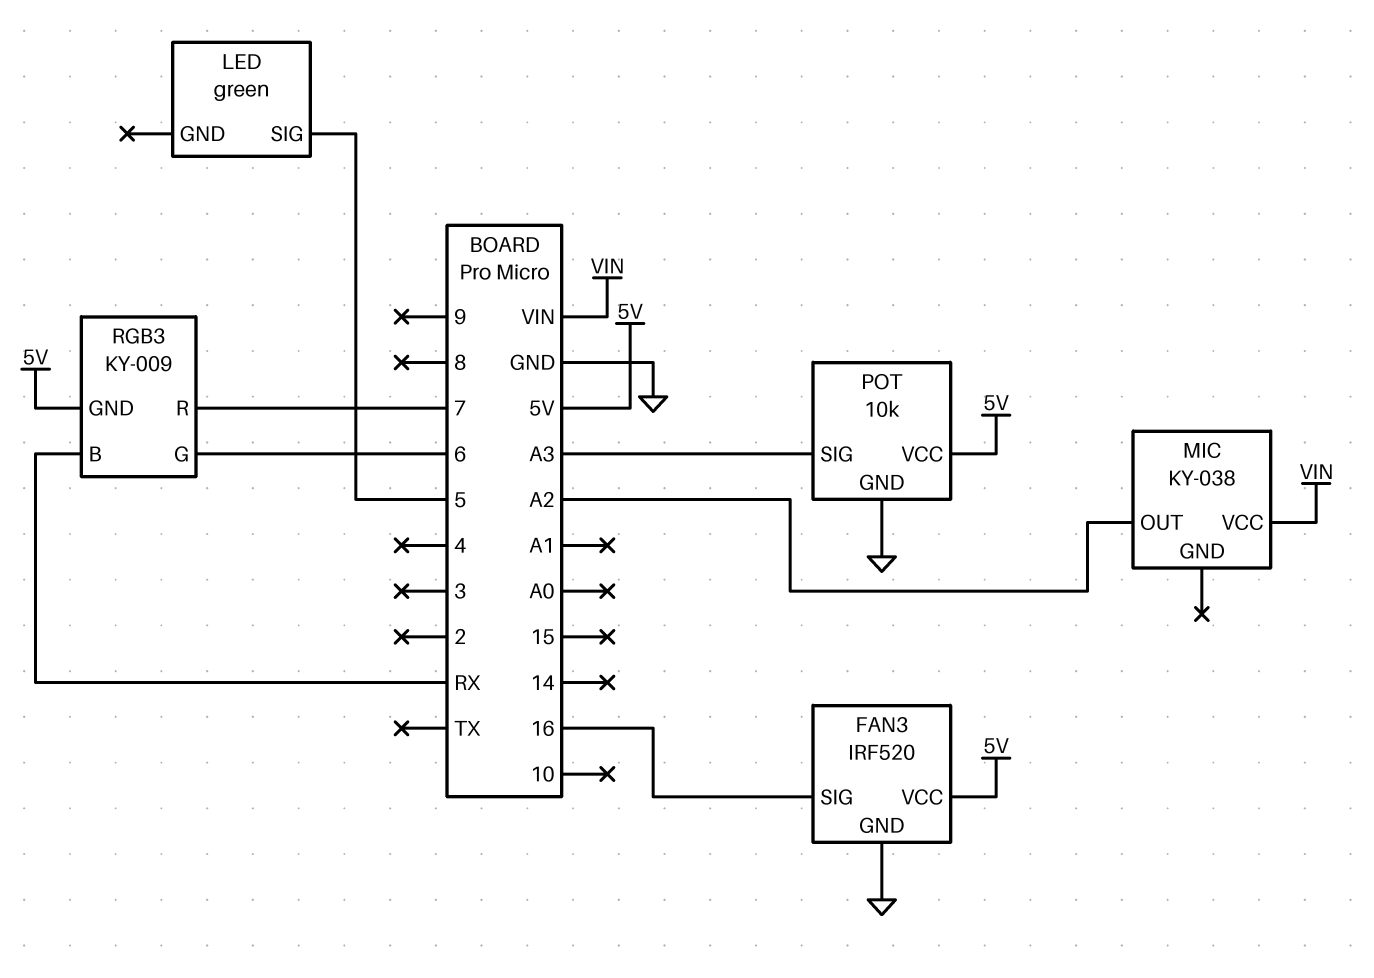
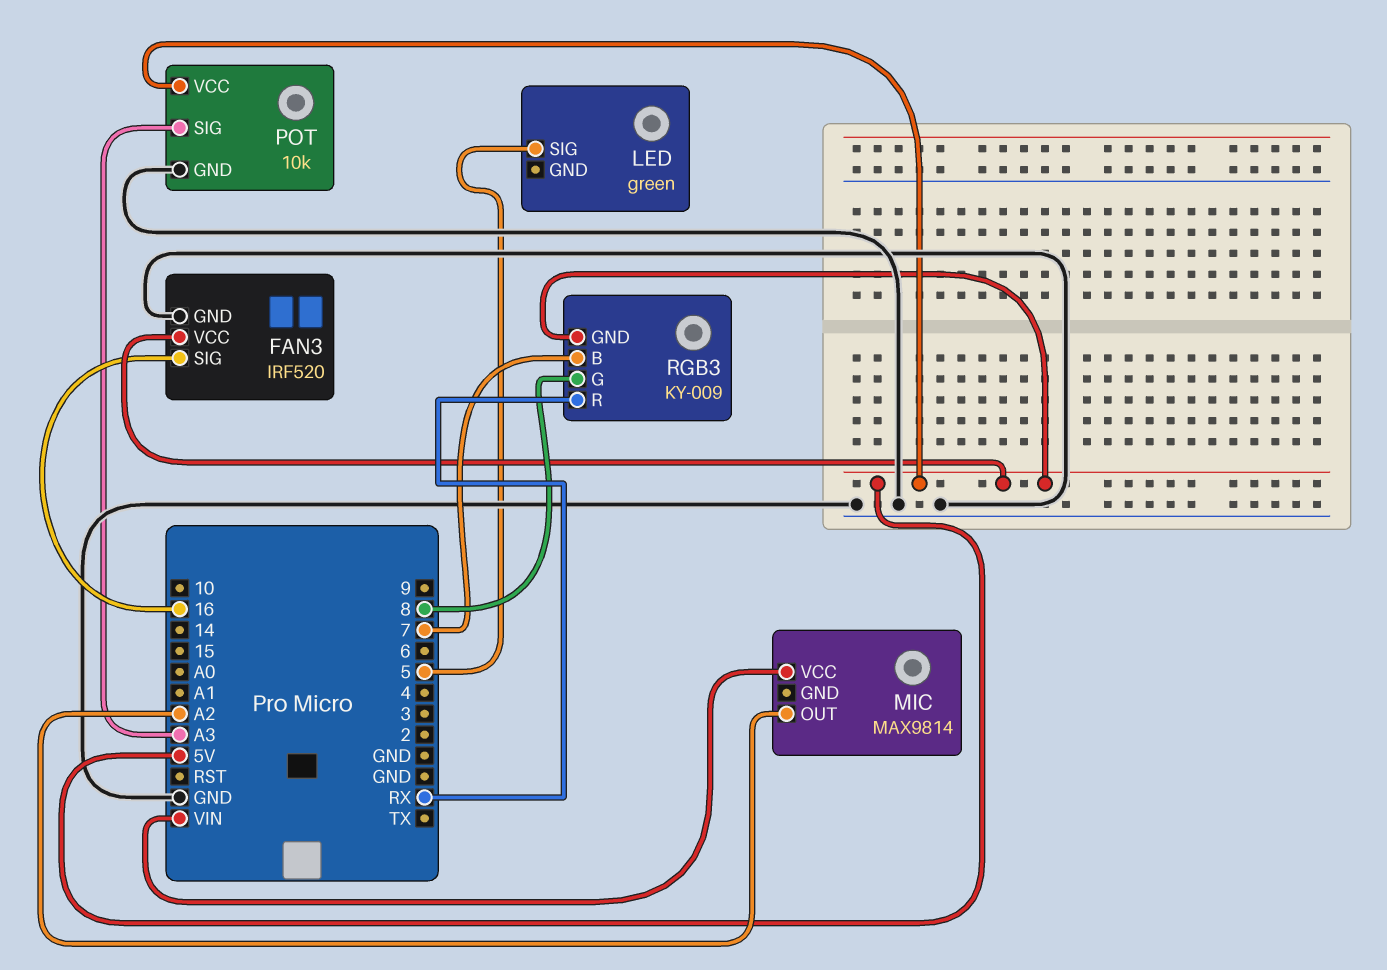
MIC: KY-038 -> MAX9814
RGB3 pin B: RX -> 7
RGB3 pin G: 6 -> 8
RGB3 pin R: 7 -> RX

